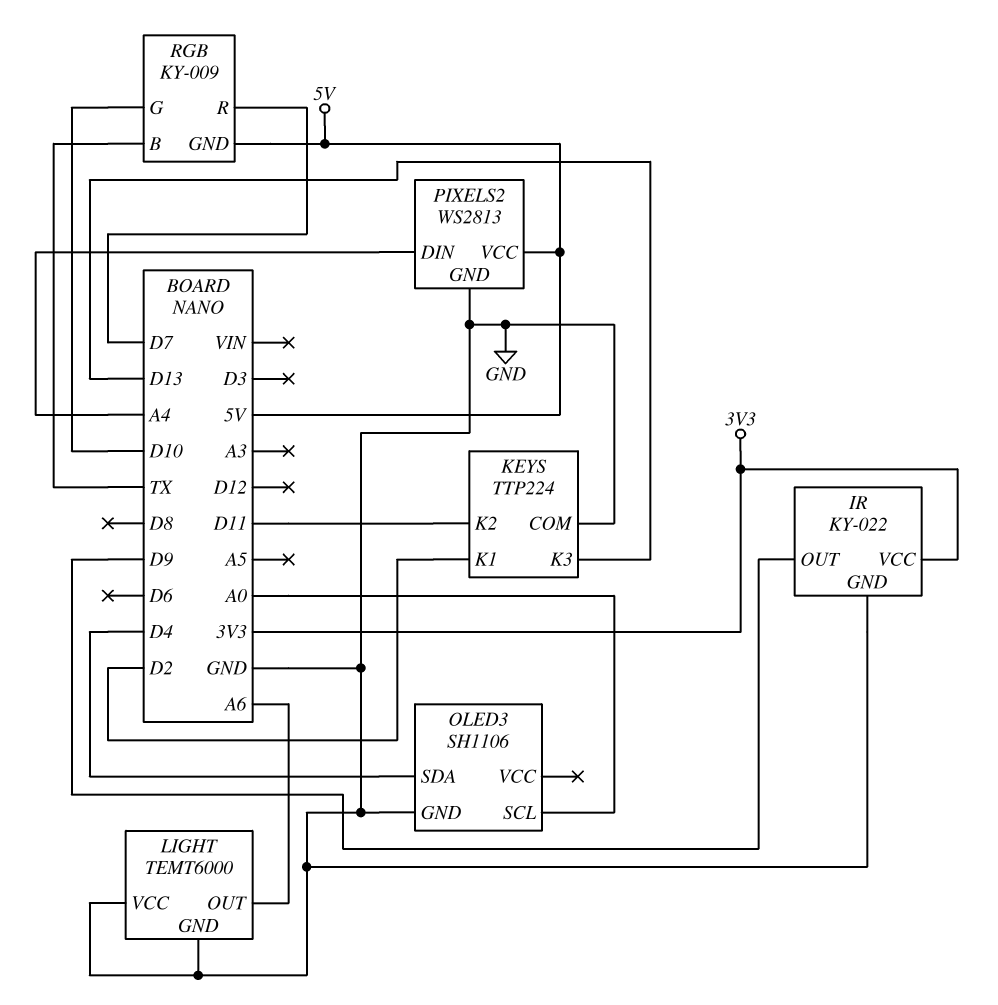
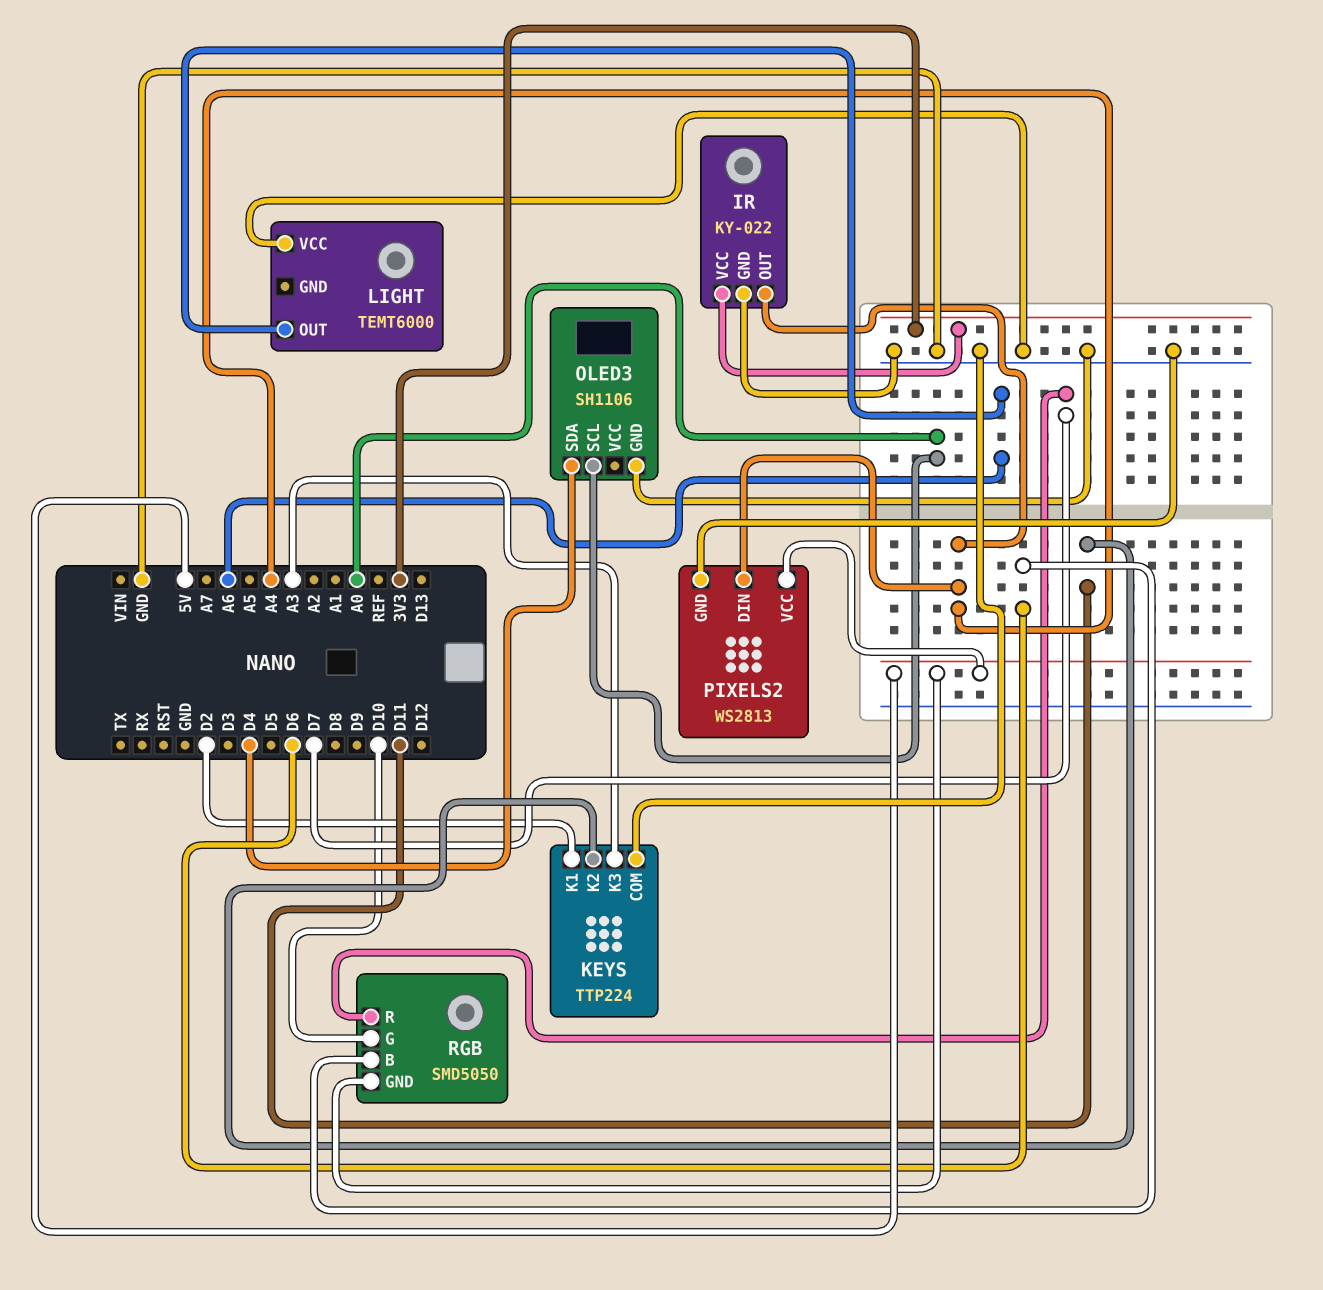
IR pin OUT: D9 -> A4
KEYS pin K3: D13 -> A3
LIGHT pin GND: GND -> none
RGB: KY-009 -> SMD5050
RGB pin B: TX -> D6

